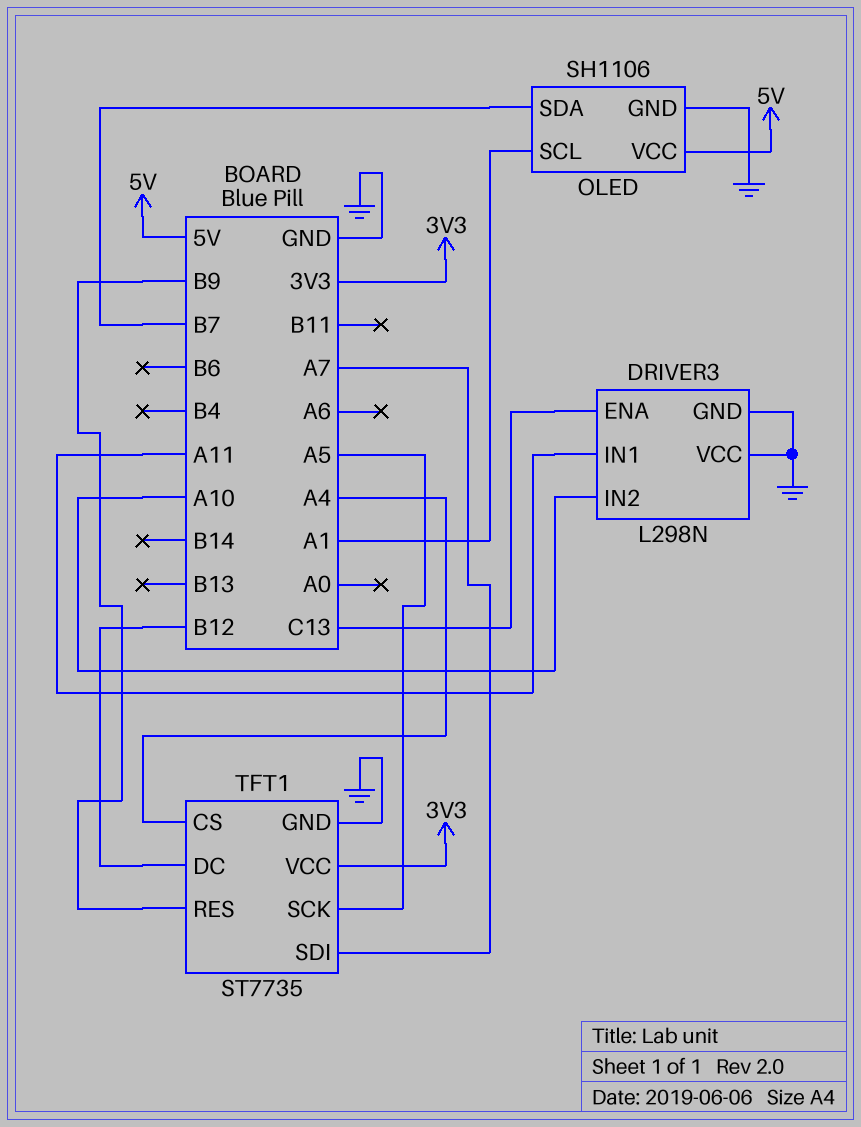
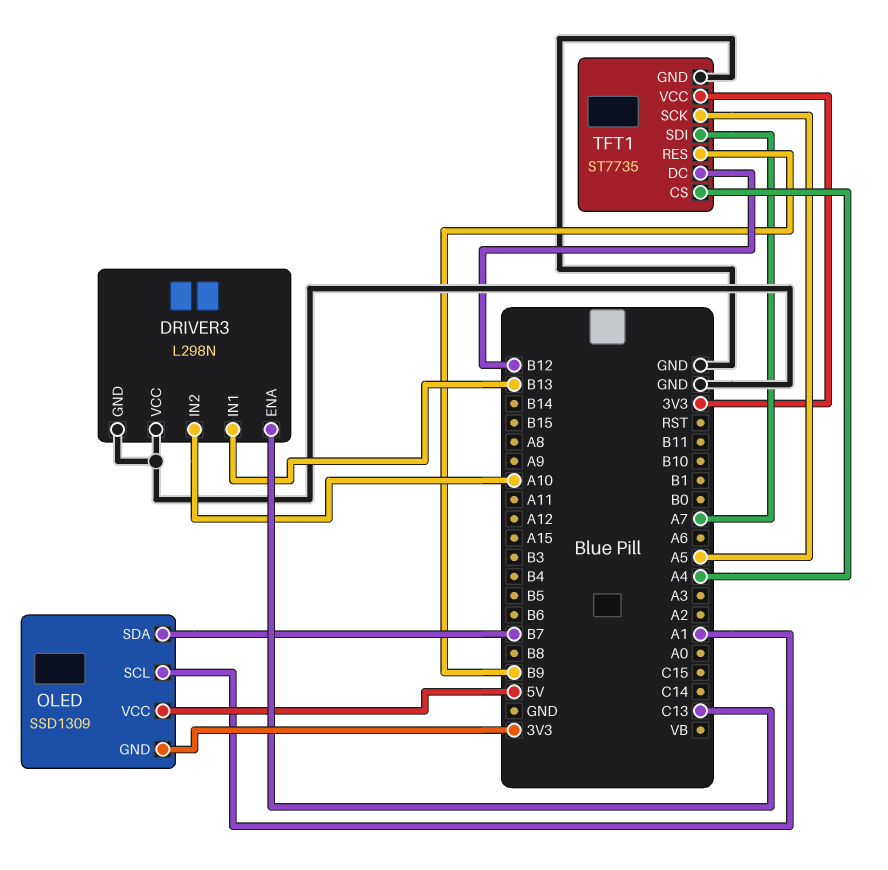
DRIVER3 pin IN1: A11 -> B13
OLED: SH1106 -> SSD1309
OLED pin GND: GND -> 3V3

